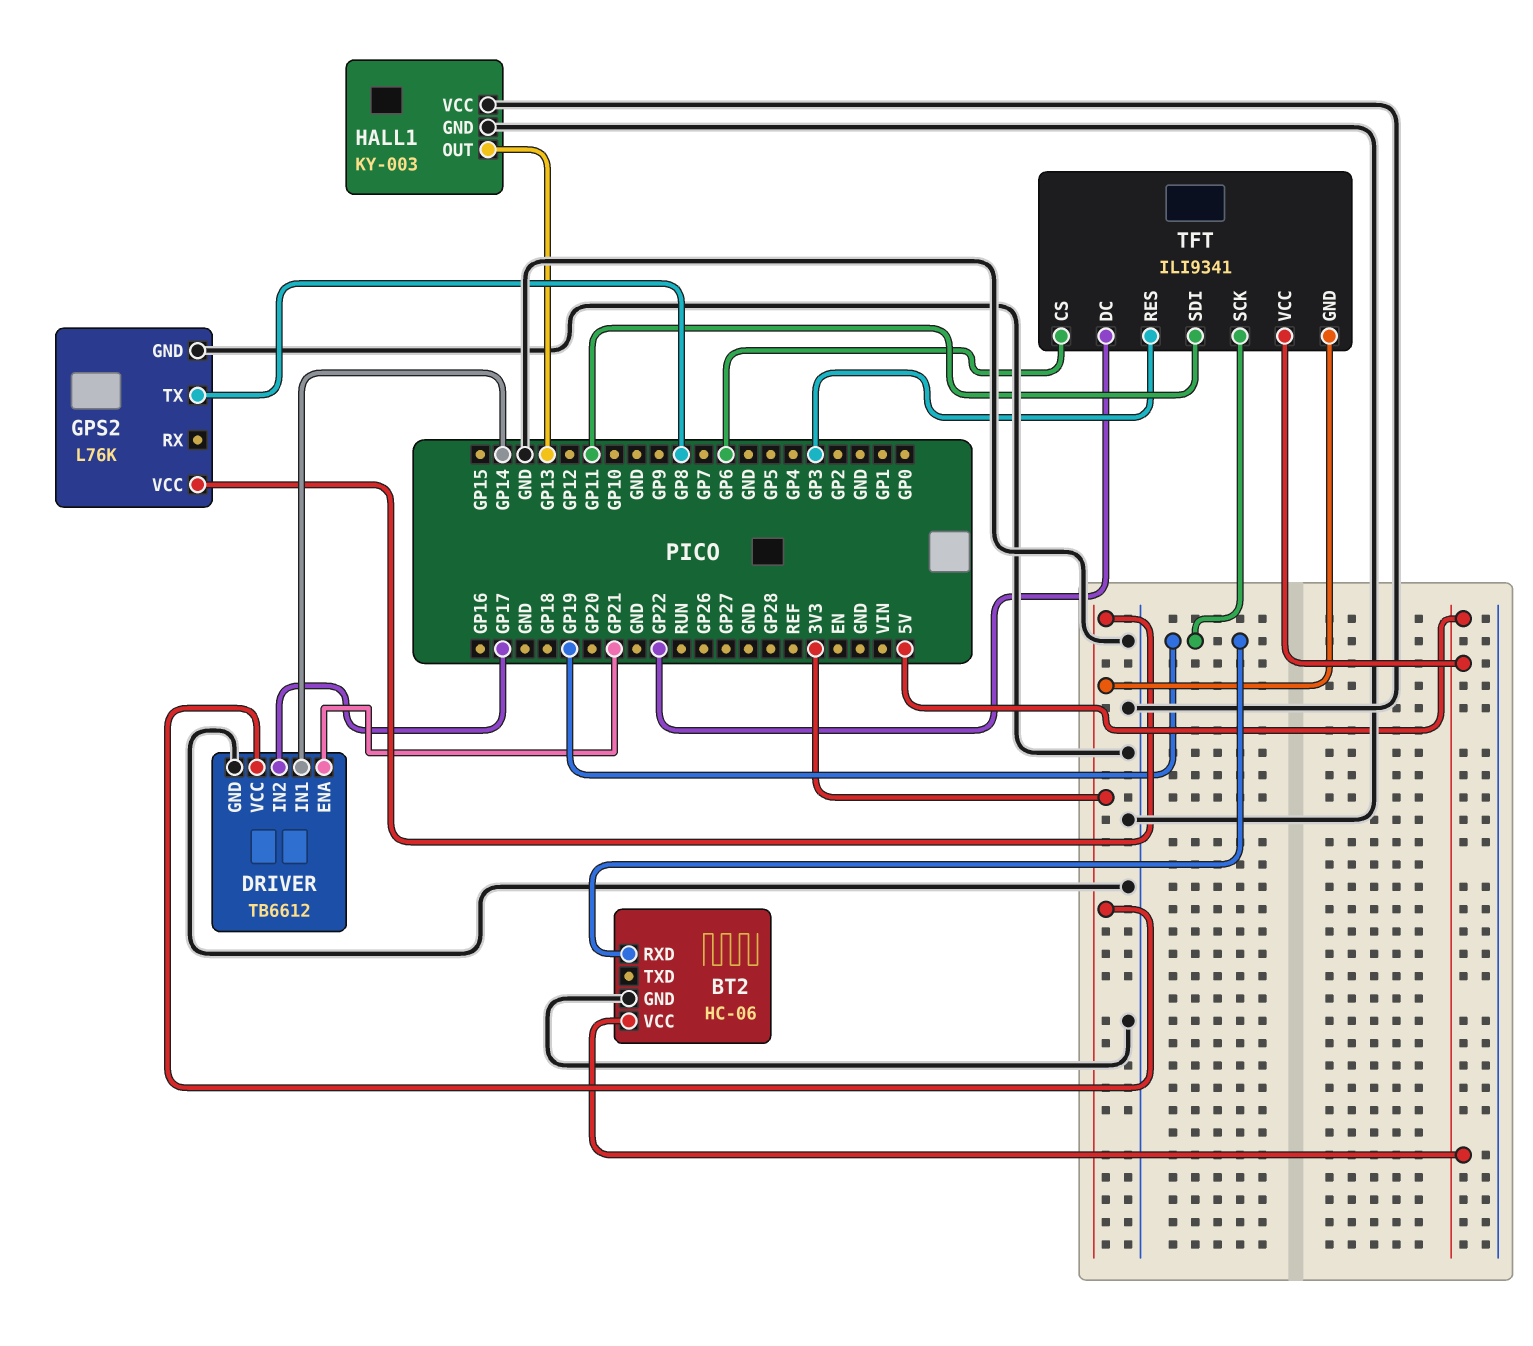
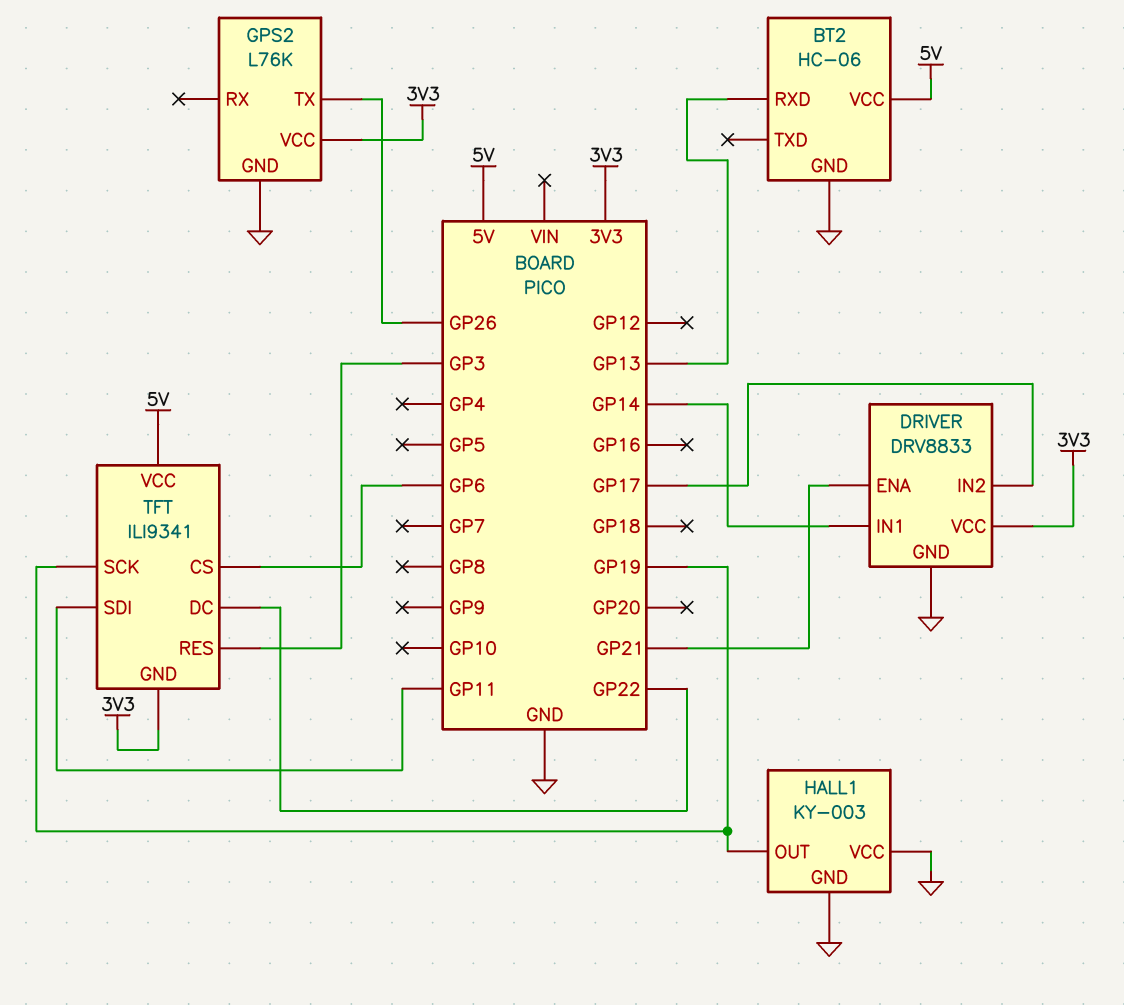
BT2 pin RXD: GP19 -> GP13
DRIVER: TB6612 -> DRV8833
GPS2 pin TX: GP8 -> GP26
HALL1 pin OUT: GP13 -> GP19

